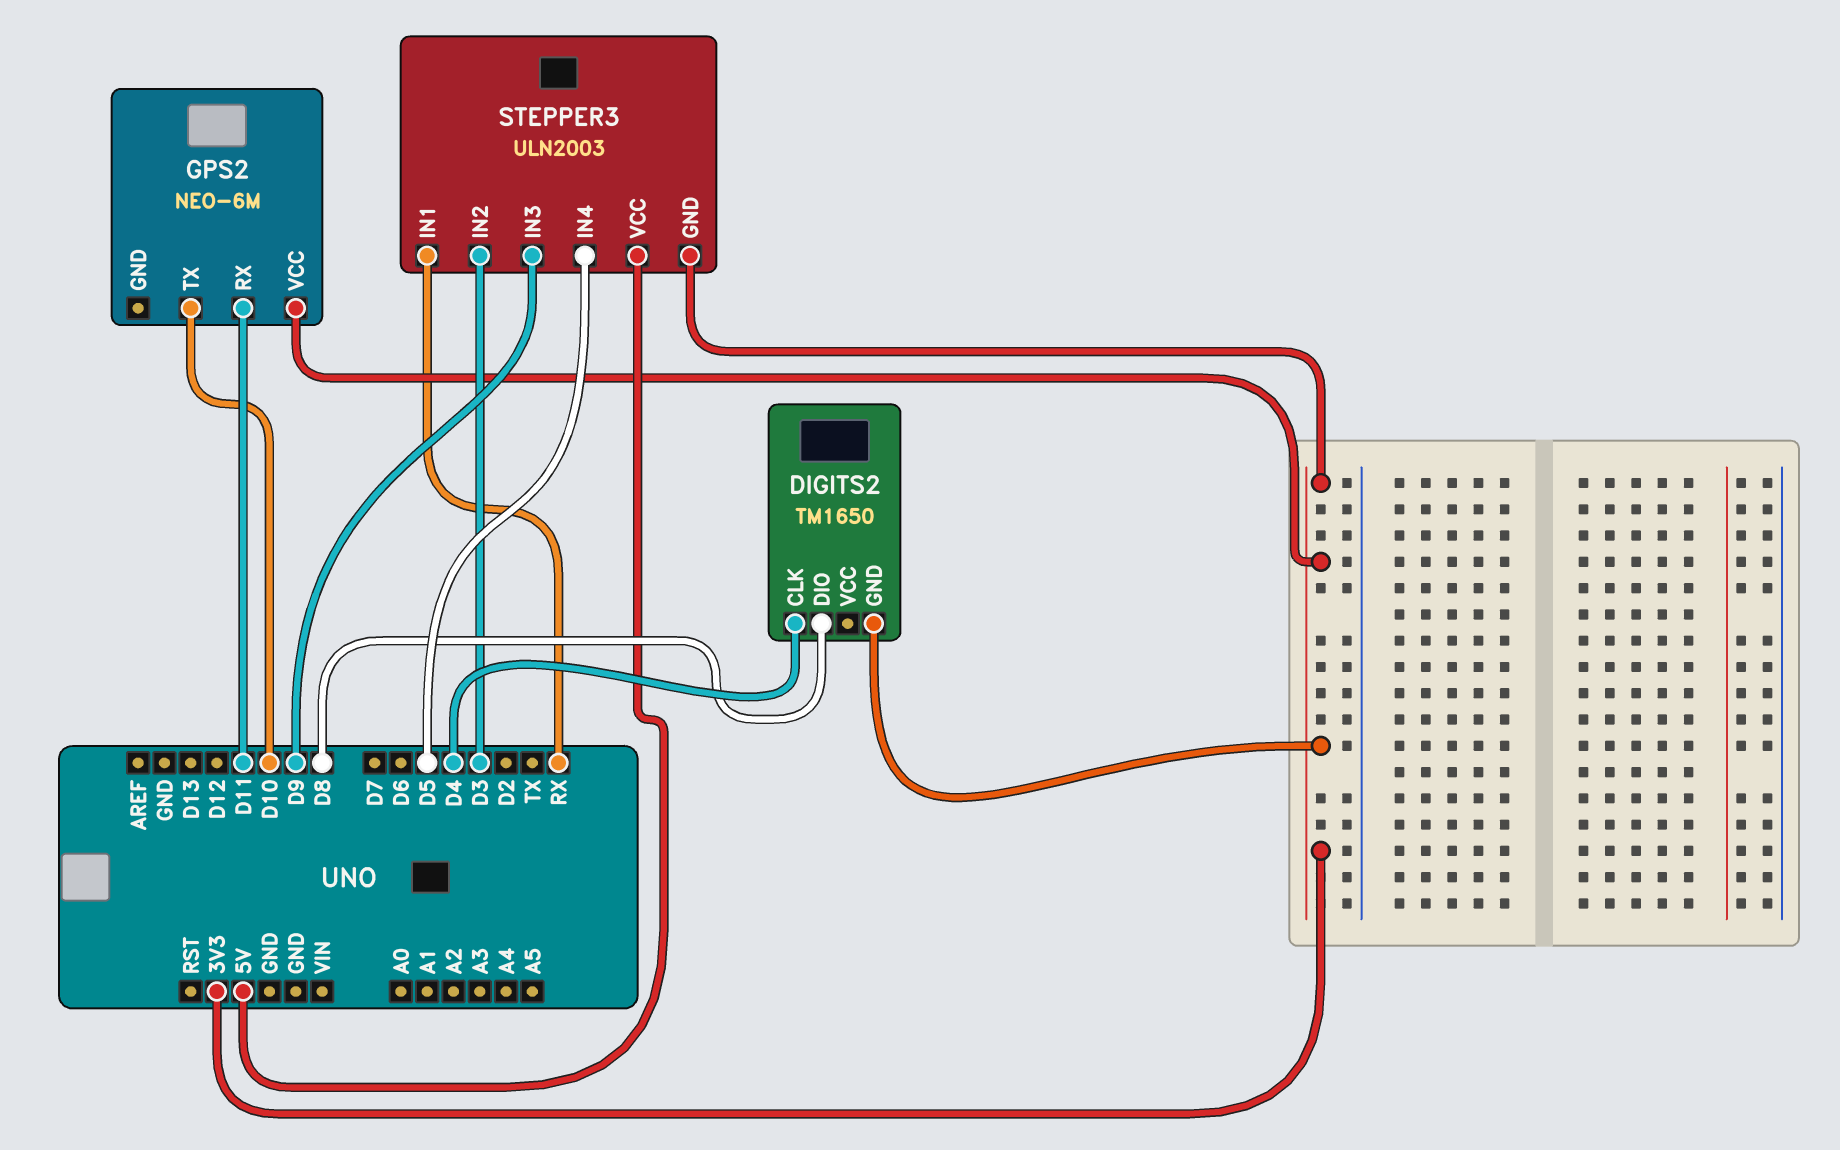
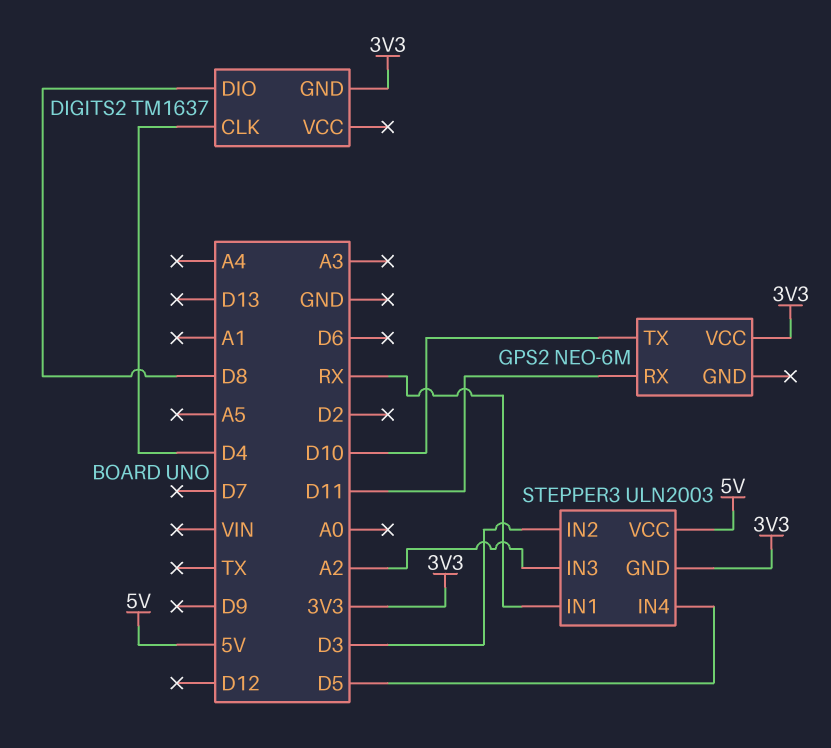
DIGITS2: TM1650 -> TM1637
STEPPER3 pin IN3: D9 -> A2

